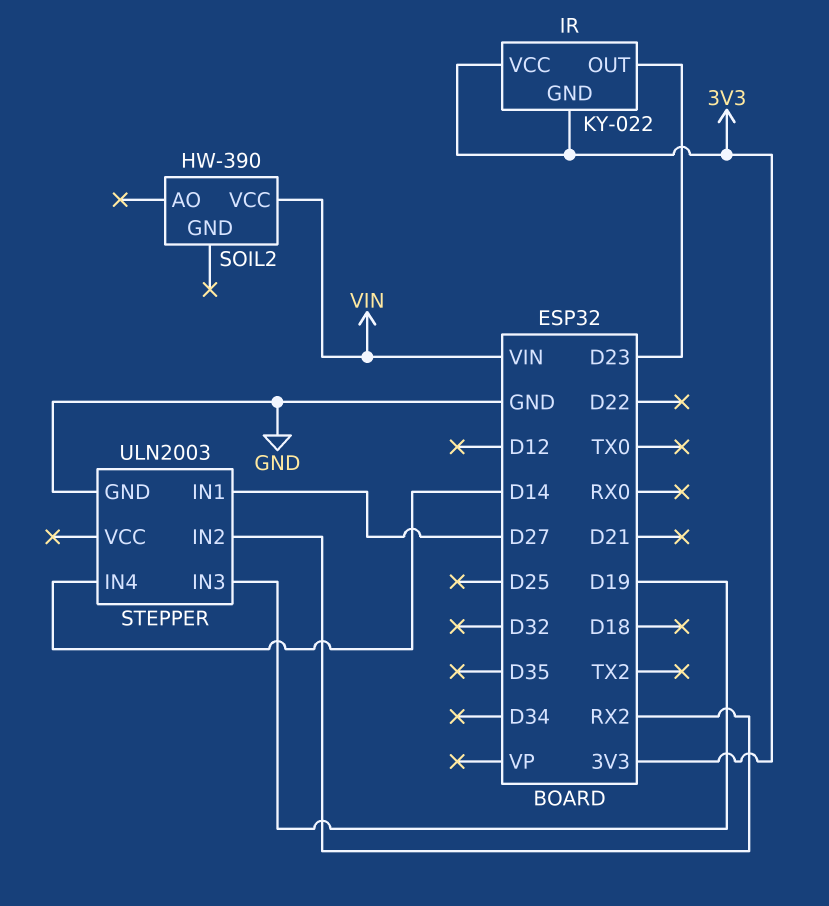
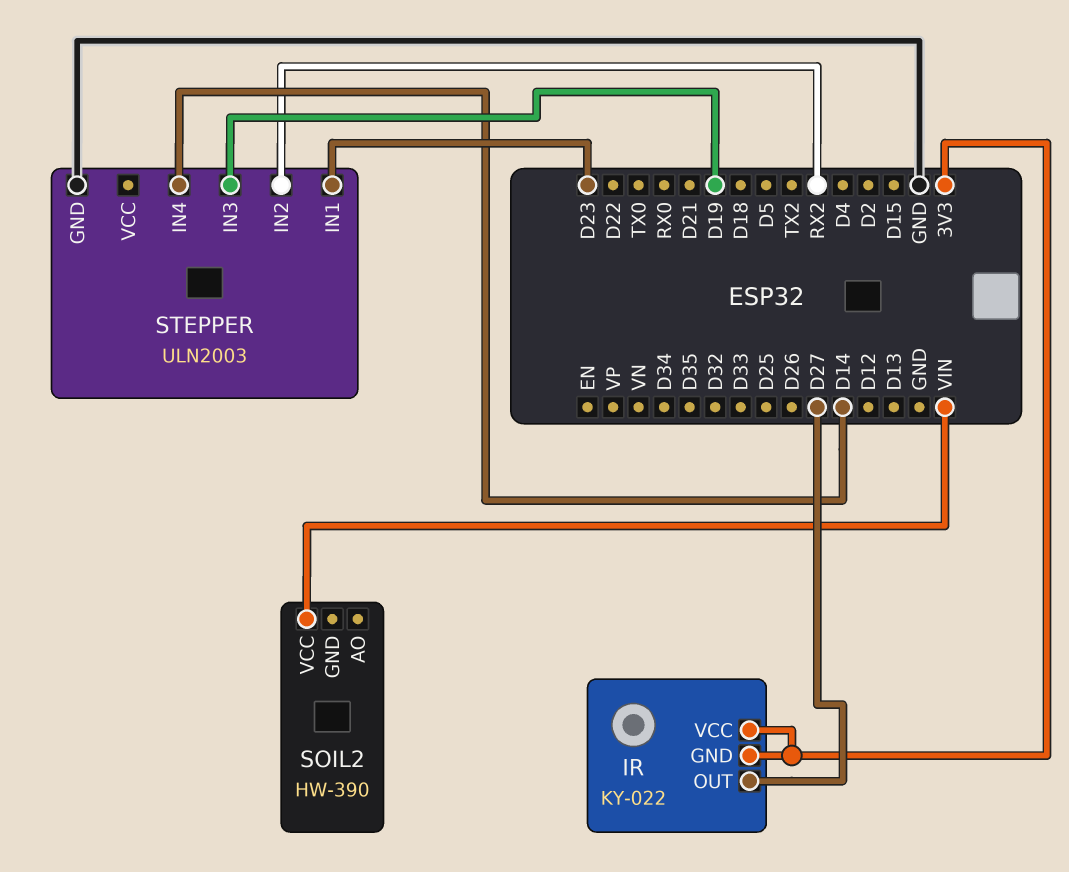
IR pin OUT: D23 -> D27
STEPPER pin IN1: D27 -> D23

